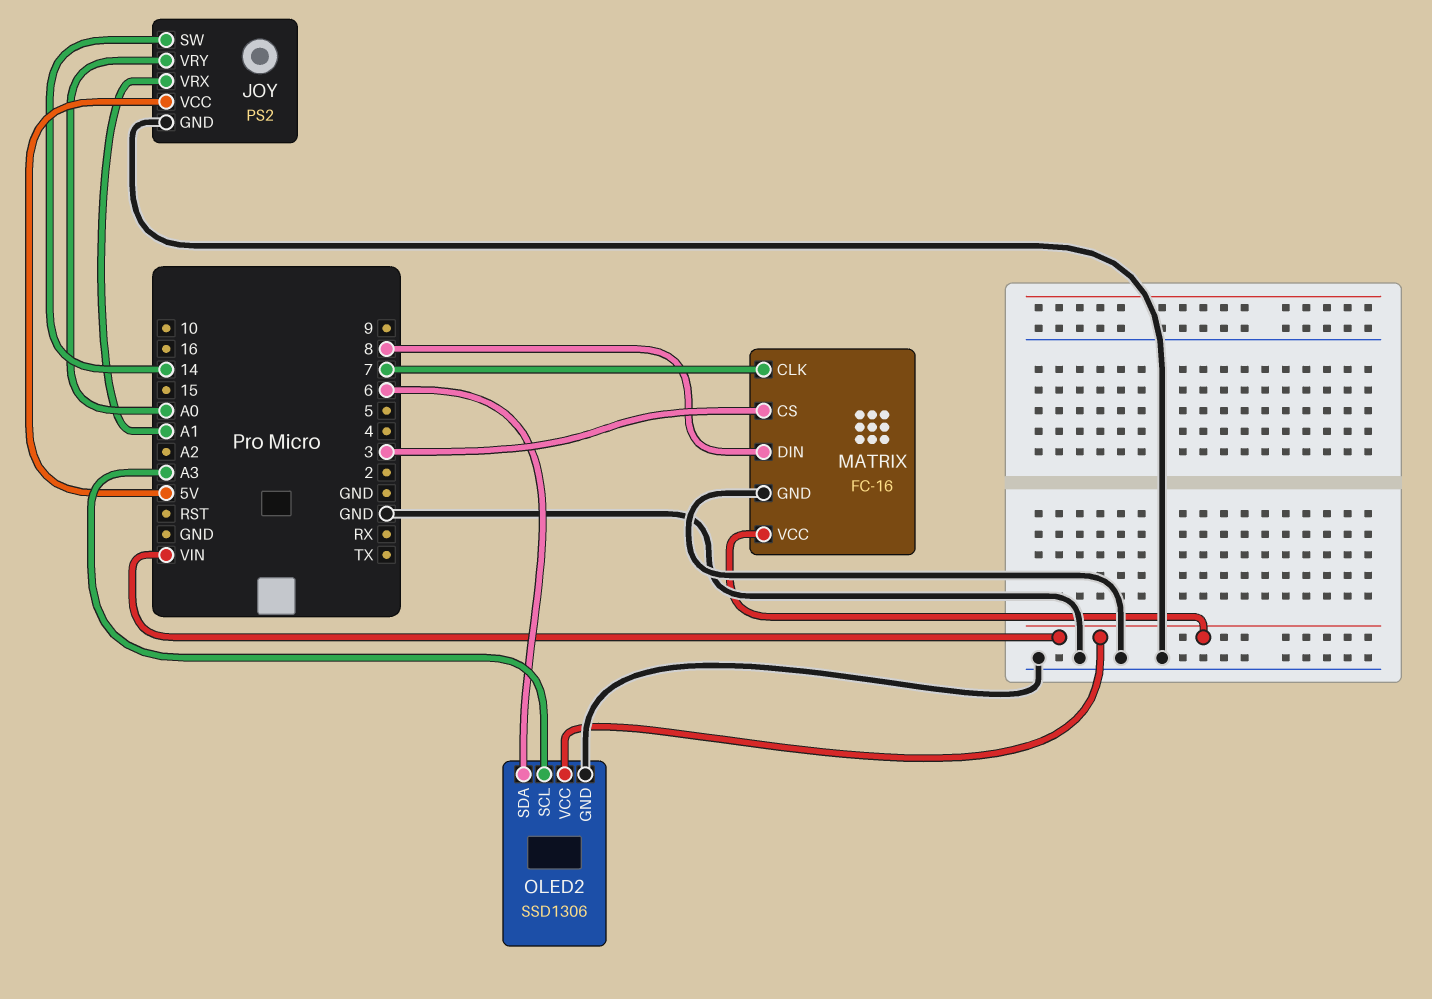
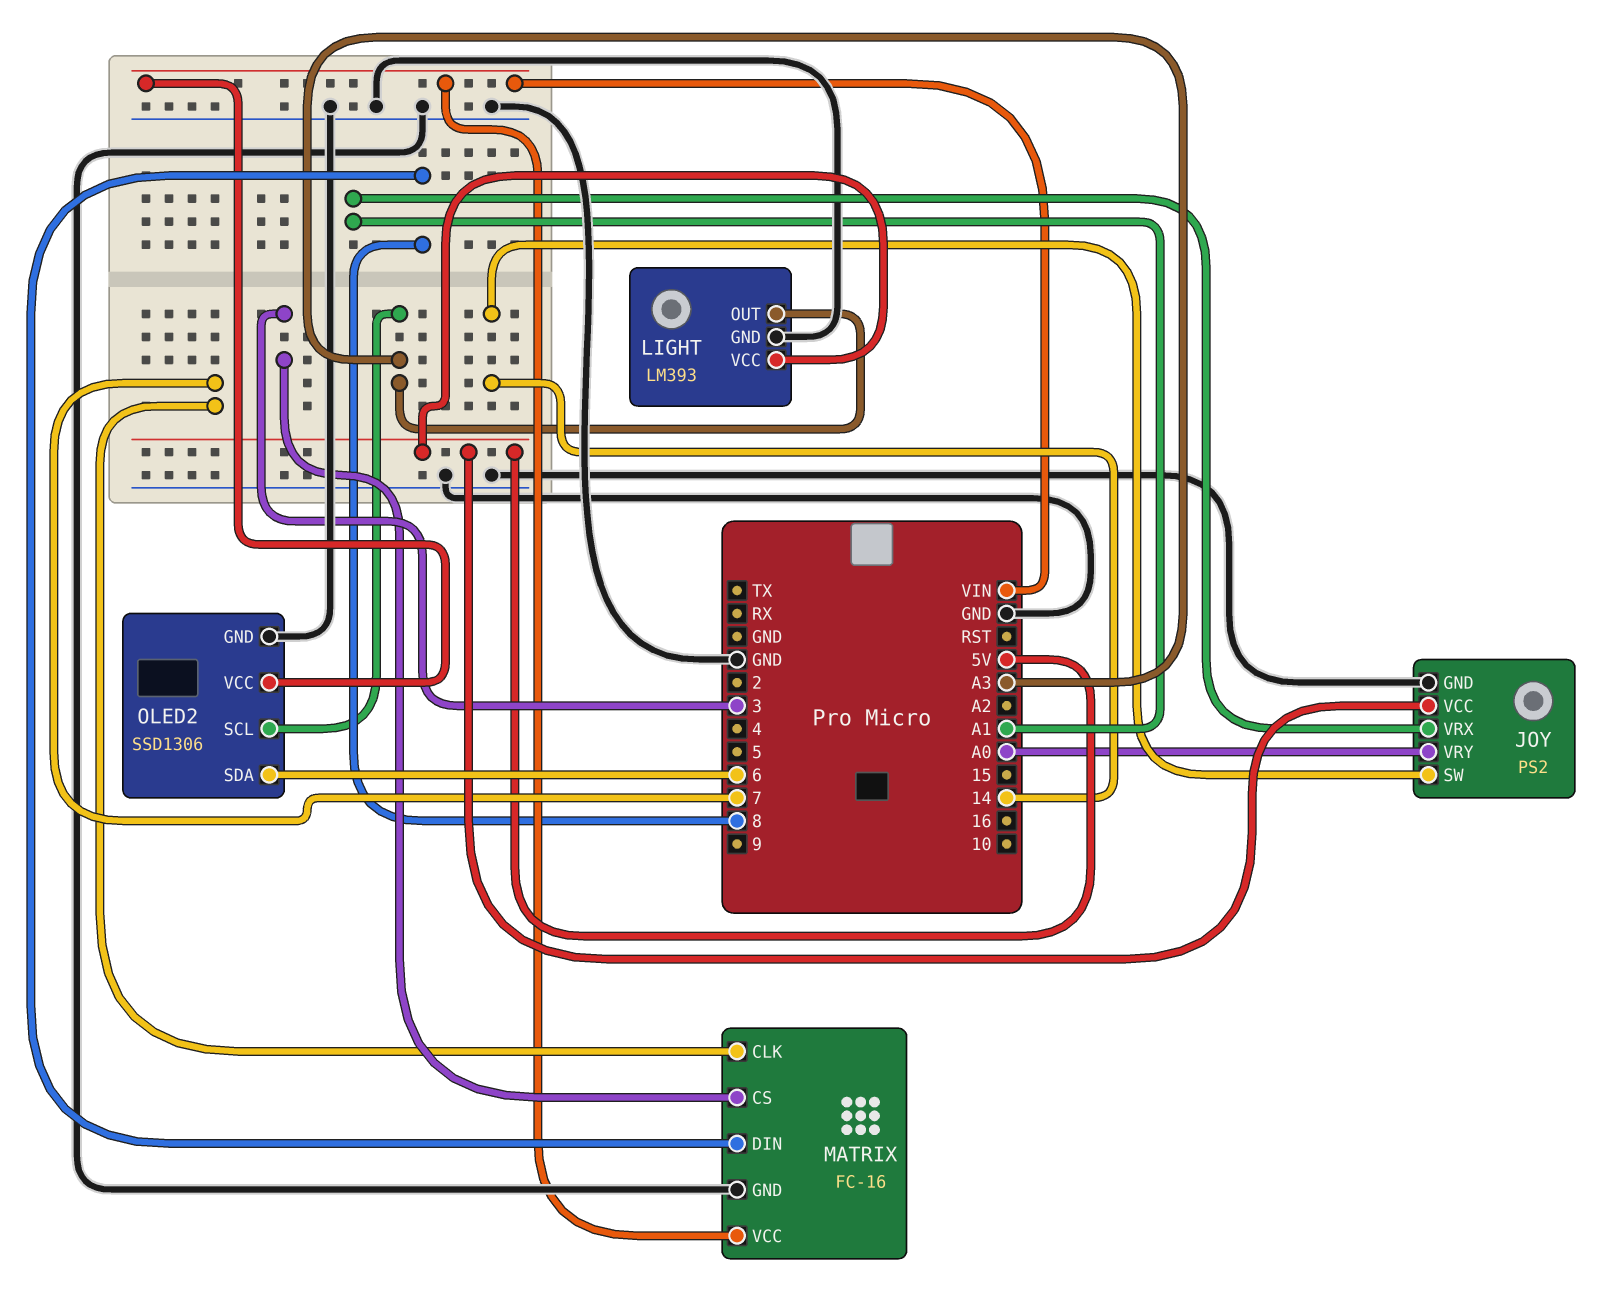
LIGHT: none -> LM393
LIGHT pin GND: none -> GND
LIGHT pin OUT: none -> A3
LIGHT pin VCC: none -> 5V

